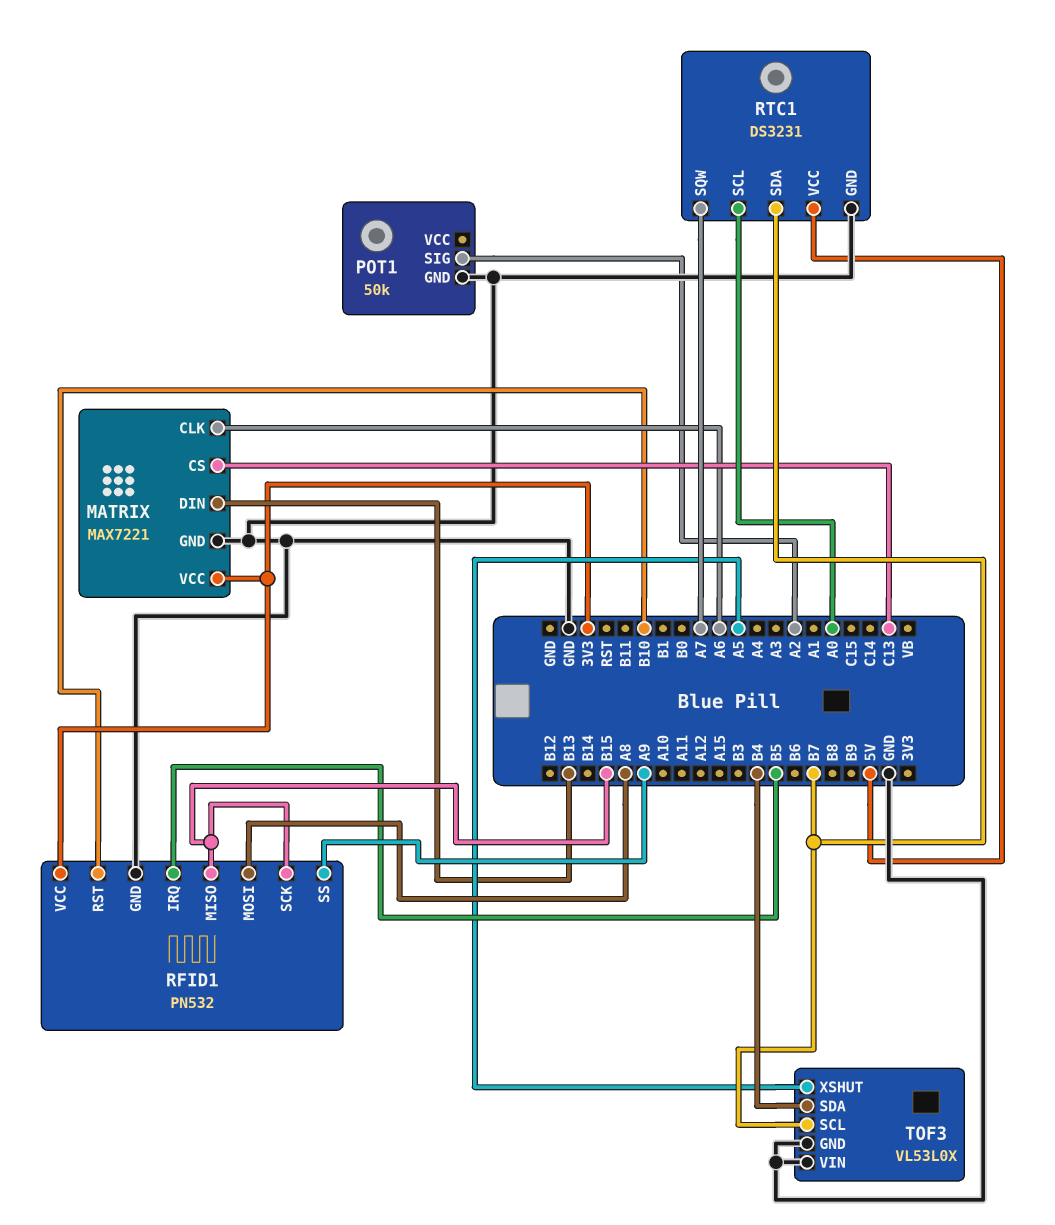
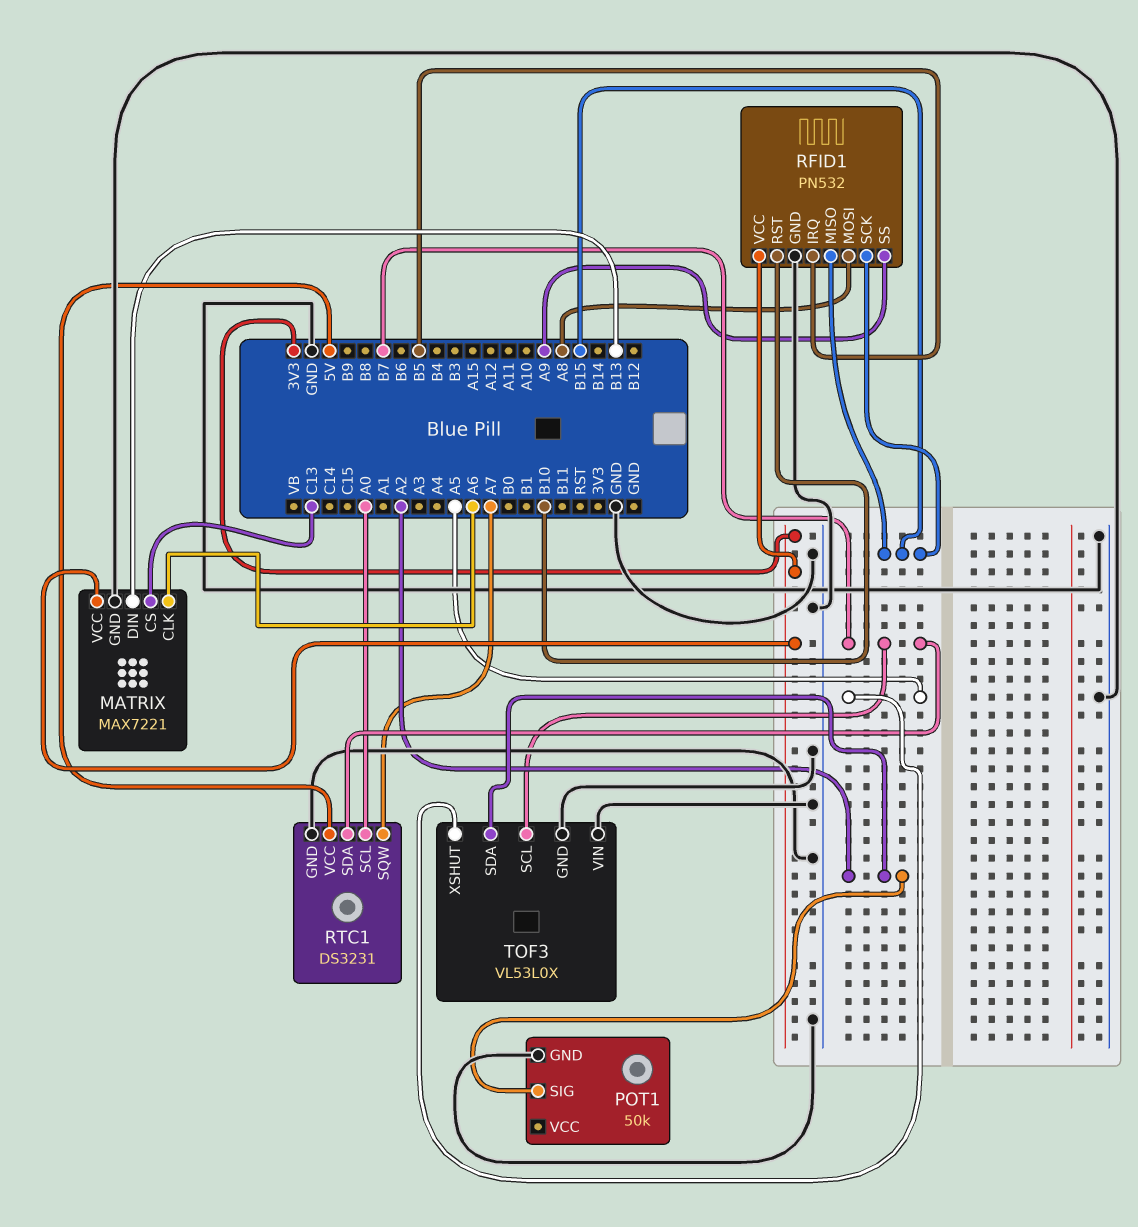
TOF3 pin SDA: B4 -> A2

